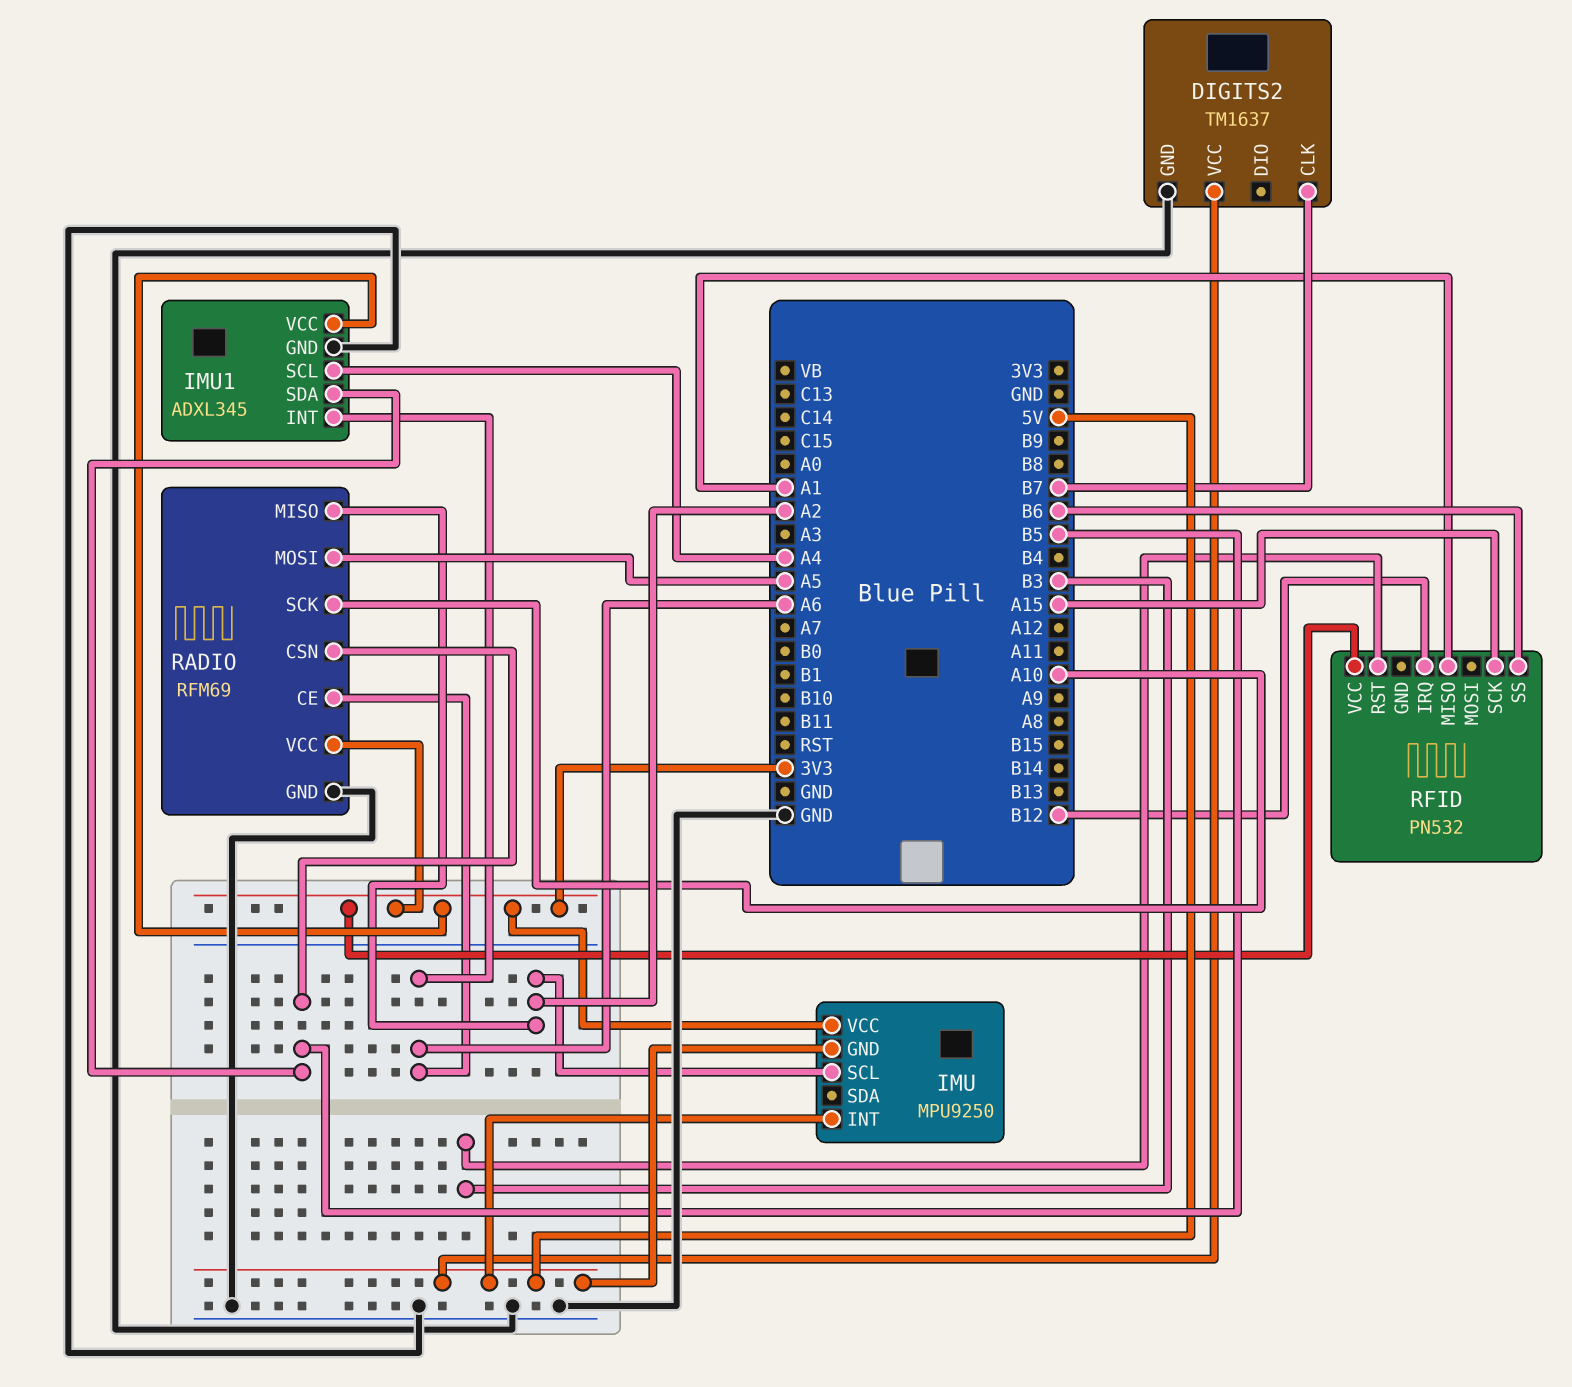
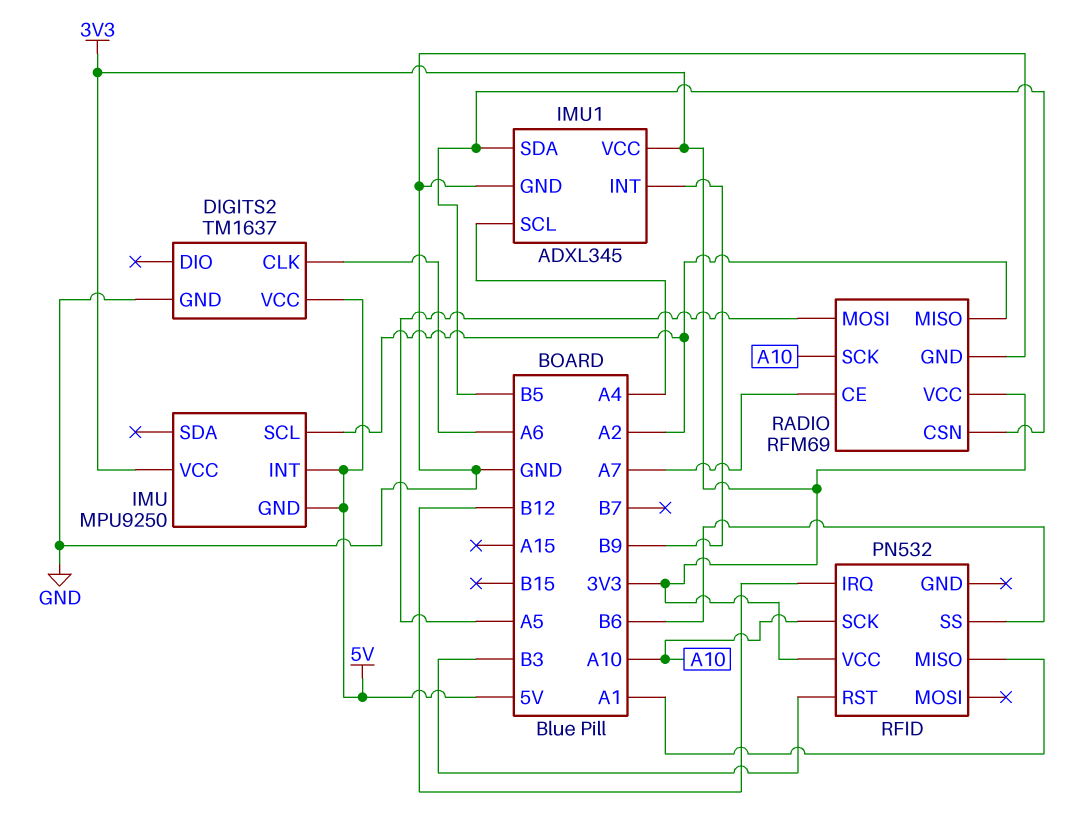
DIGITS2 pin CLK: B7 -> A6
IMU1 pin INT: A6 -> B9
RADIO pin CE: A6 -> A7
RFID pin SCK: A15 -> A10

